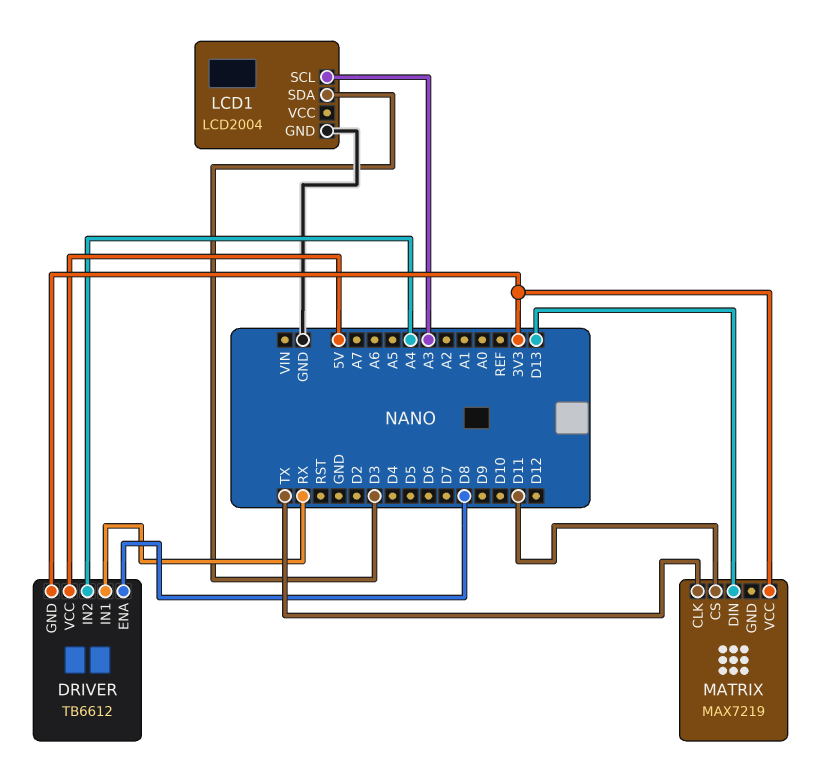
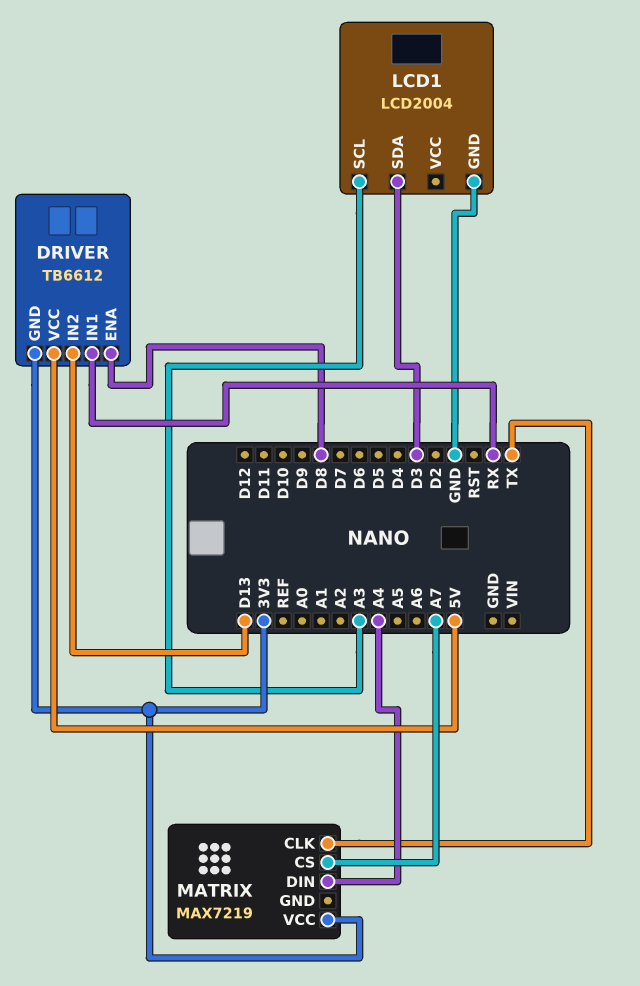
DRIVER pin IN2: A4 -> D13
MATRIX pin CS: D11 -> A7
MATRIX pin DIN: D13 -> A4

